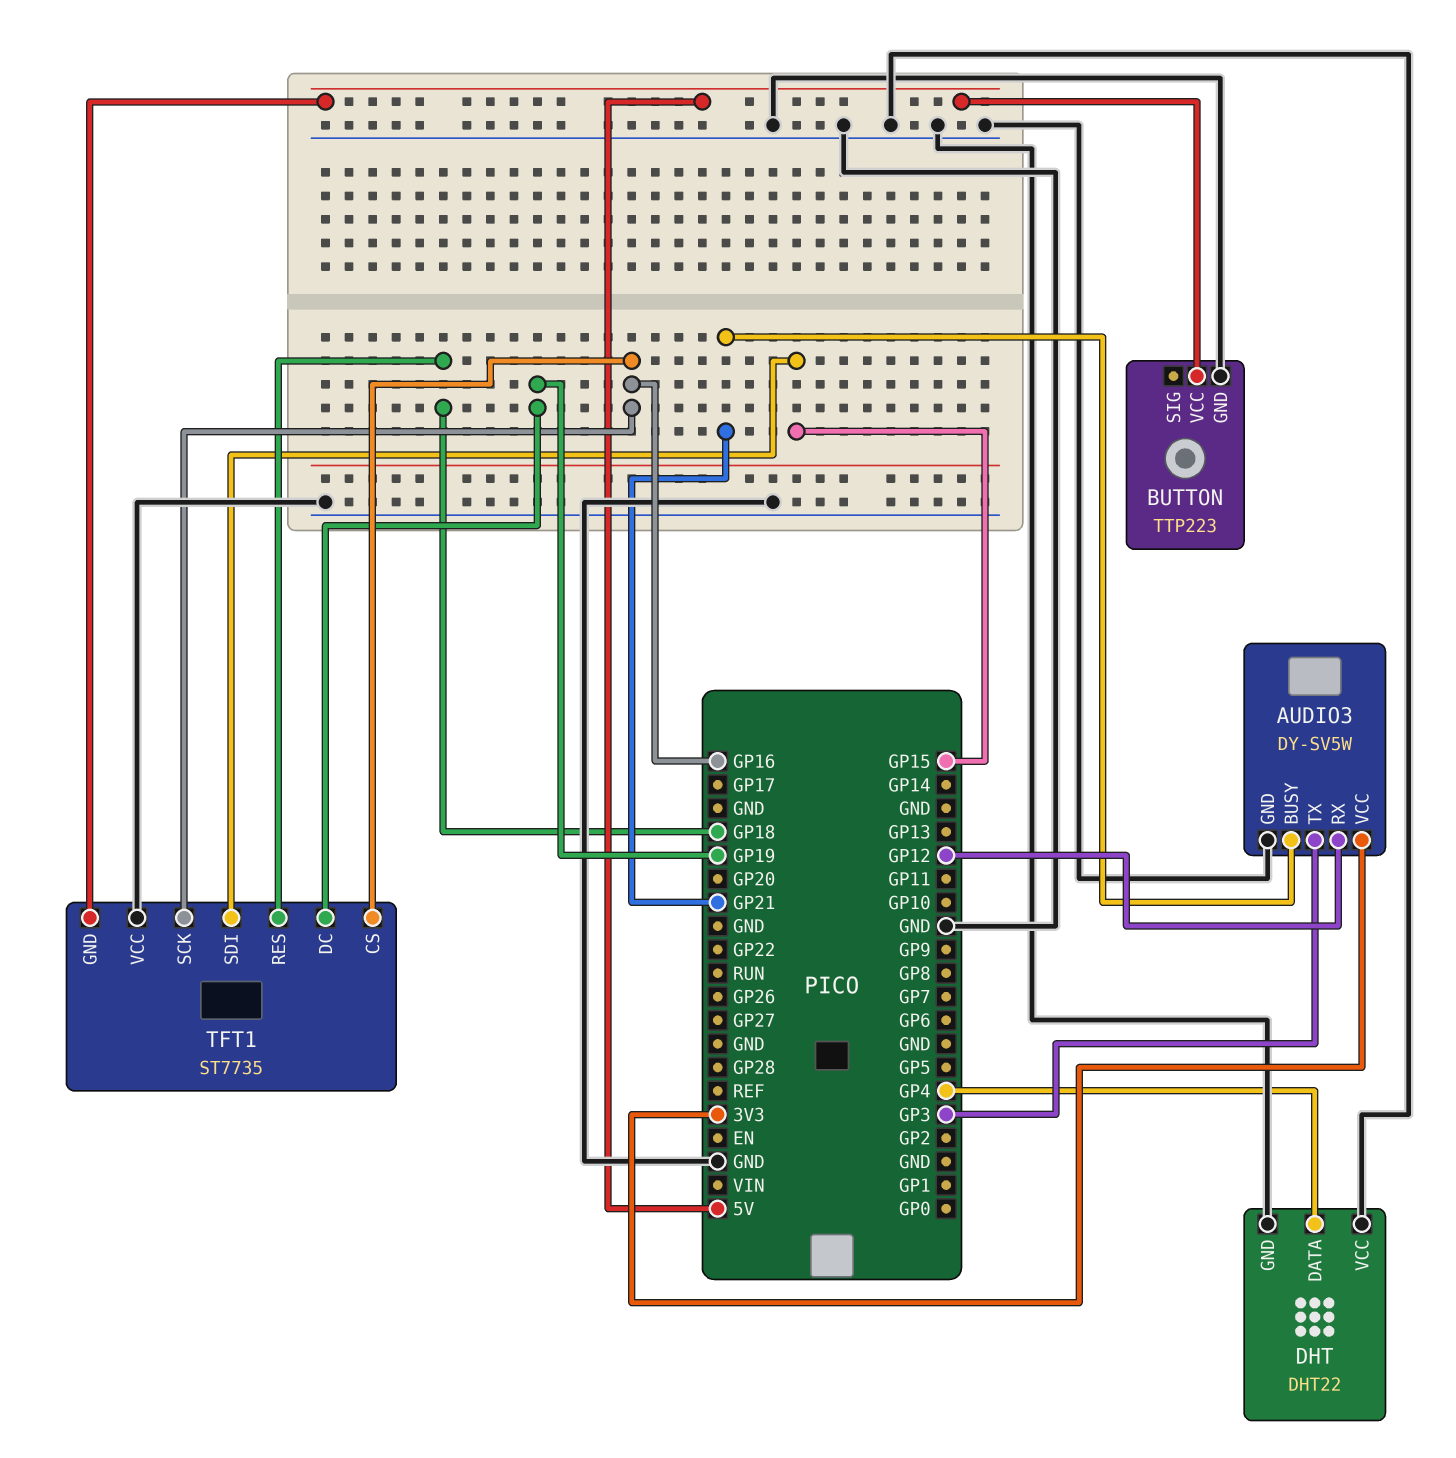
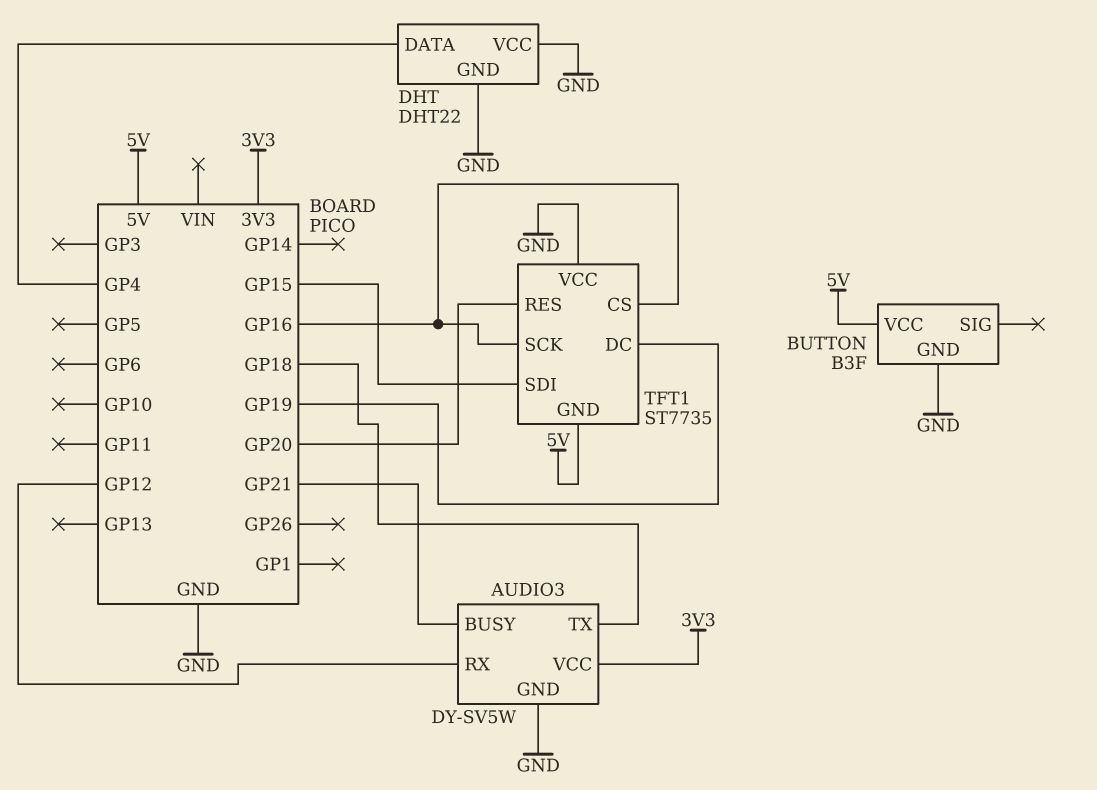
AUDIO3 pin TX: GP3 -> GP18
BUTTON: TTP223 -> B3F
TFT1 pin RES: GP18 -> GP20

